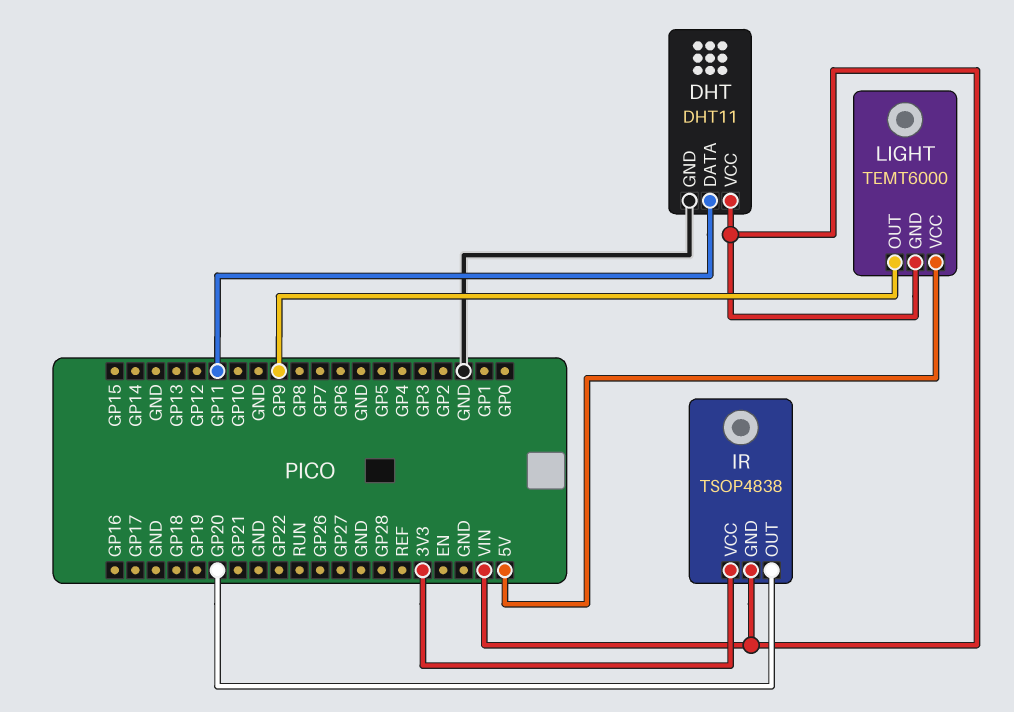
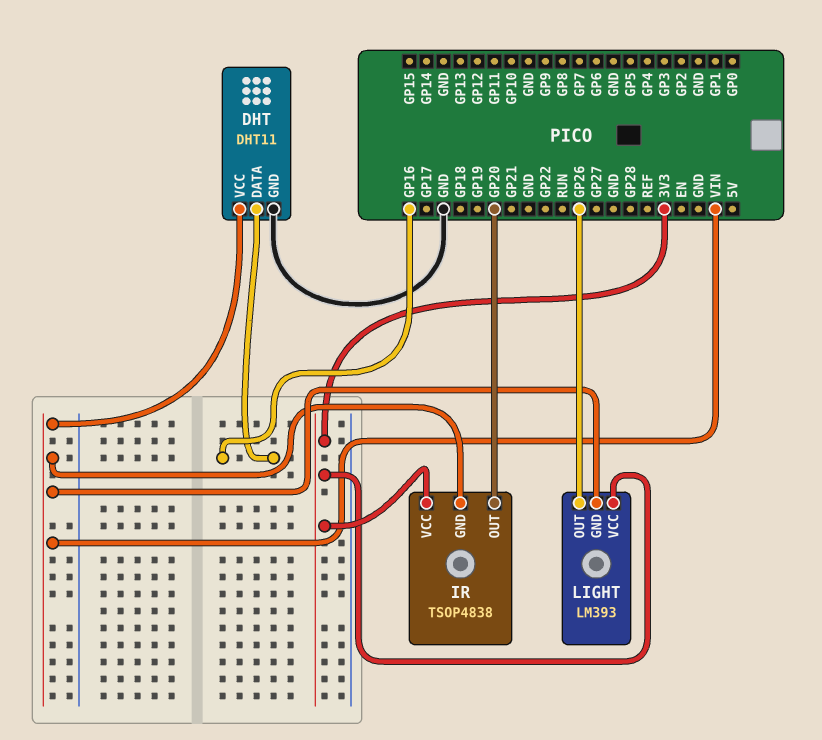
DHT pin DATA: GP11 -> GP16
LIGHT: TEMT6000 -> LM393
LIGHT pin OUT: GP9 -> GP26
LIGHT pin VCC: 5V -> 3V3

